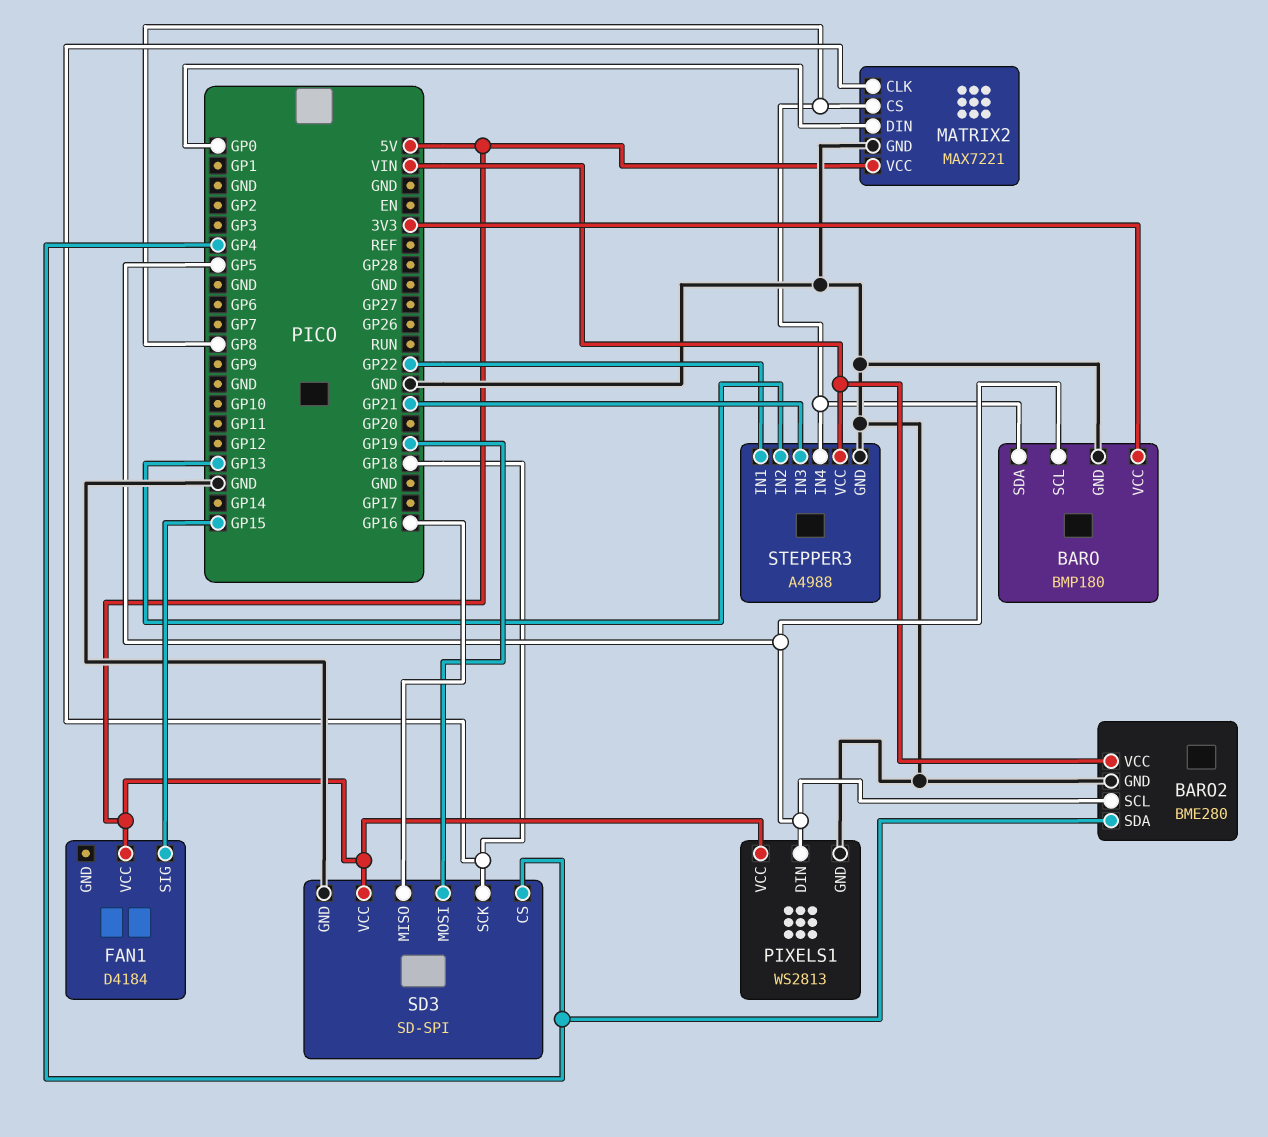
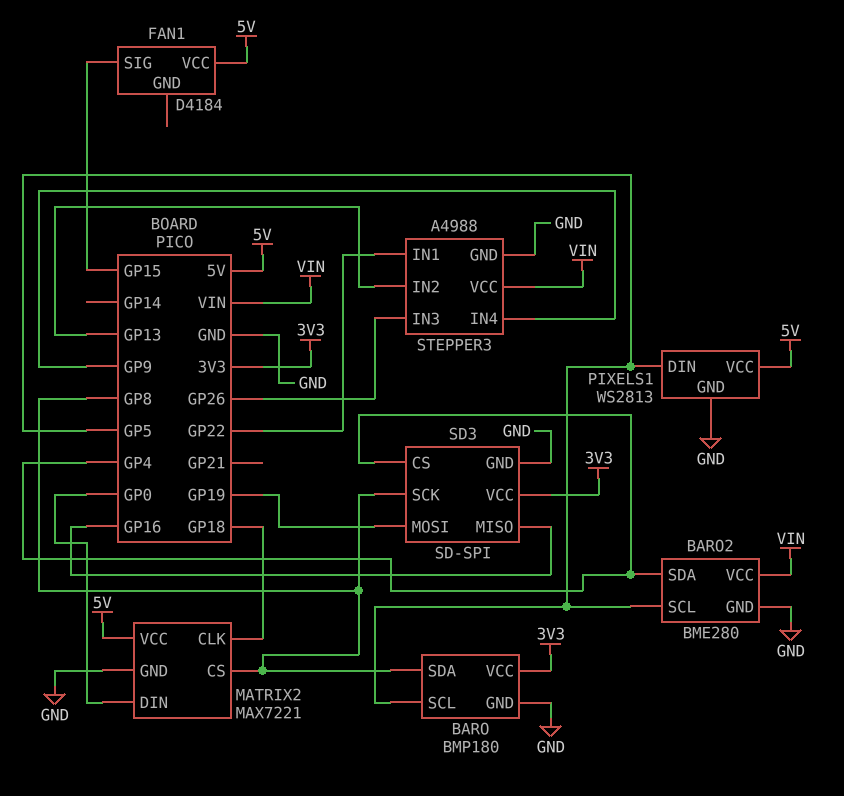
SD3 pin SCK: GP18 -> GP8
SD3 pin VCC: 5V -> 3V3
STEPPER3 pin IN3: GP21 -> GP26
STEPPER3 pin IN4: GP8 -> GP9

